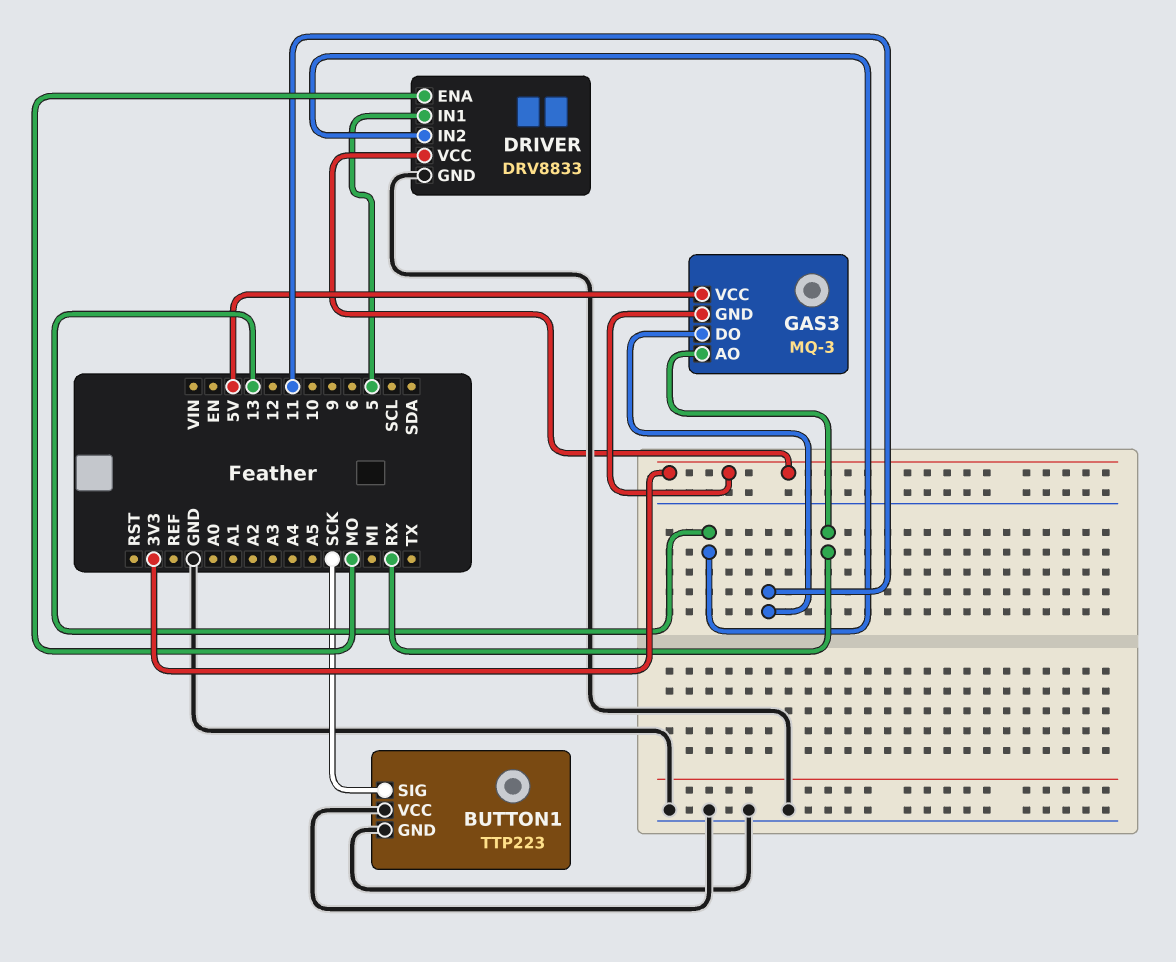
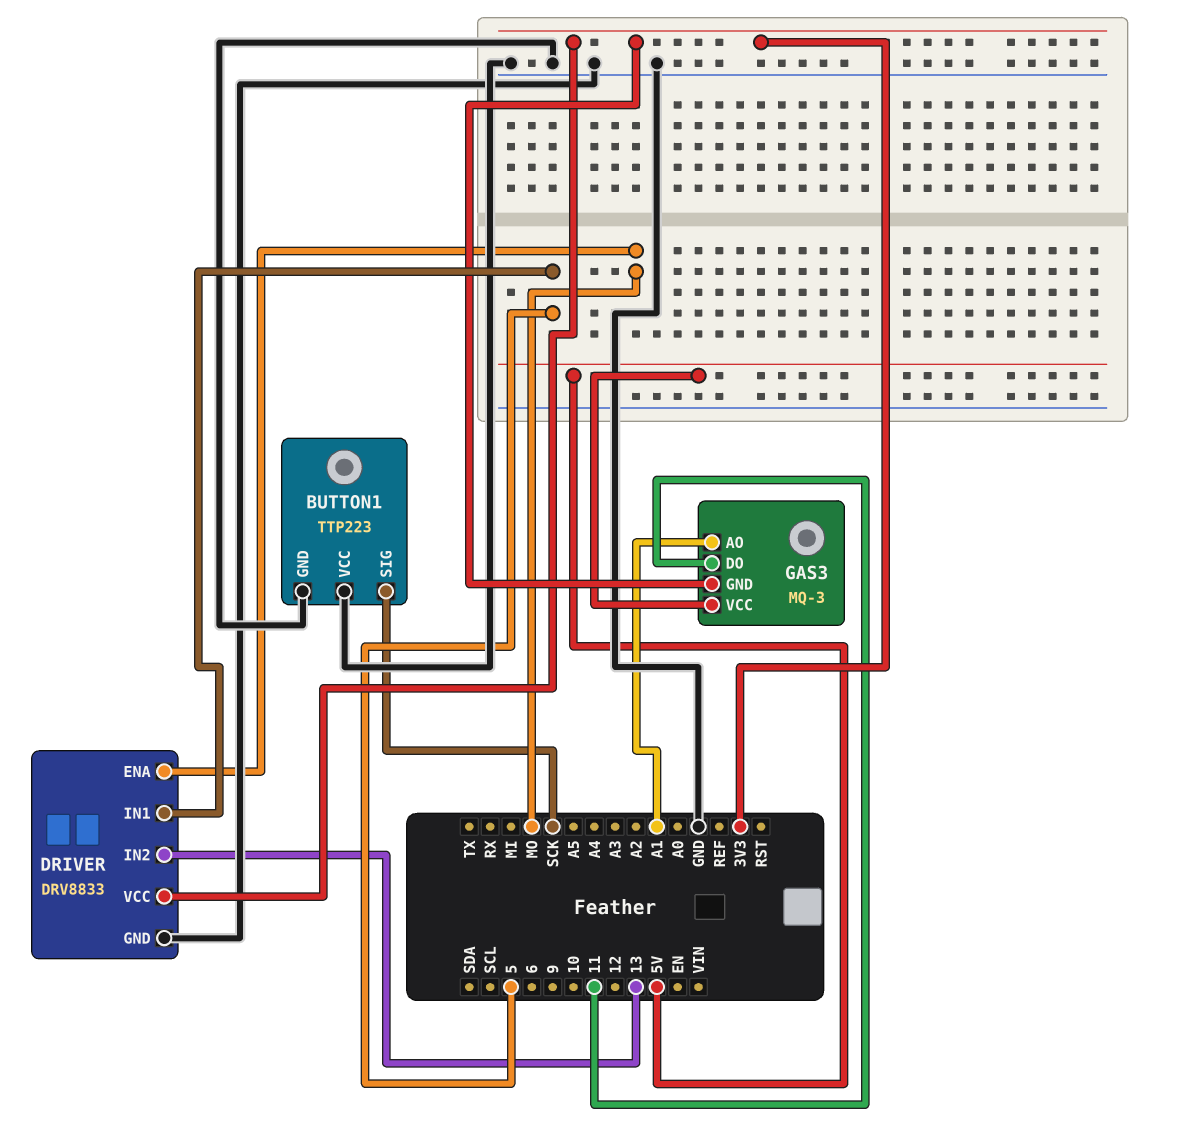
GAS3 pin AO: RX -> A1

